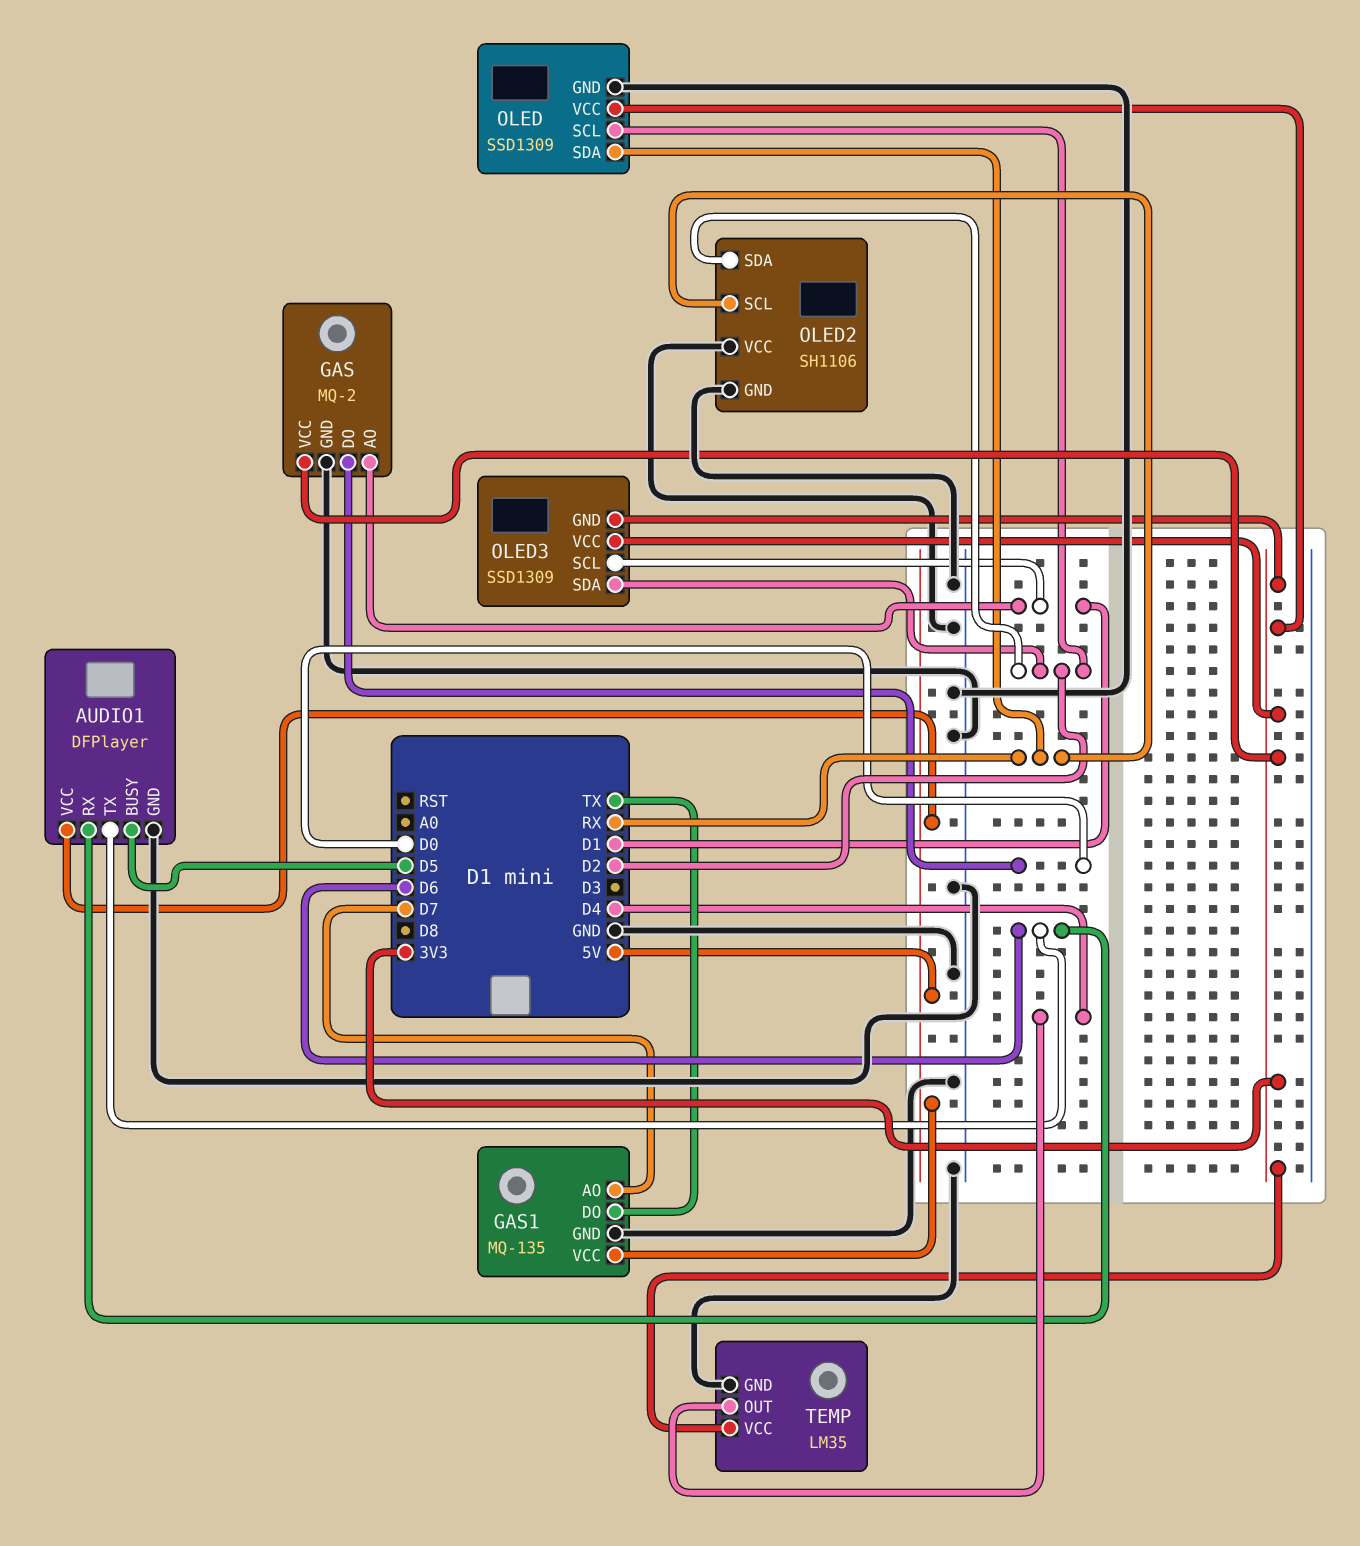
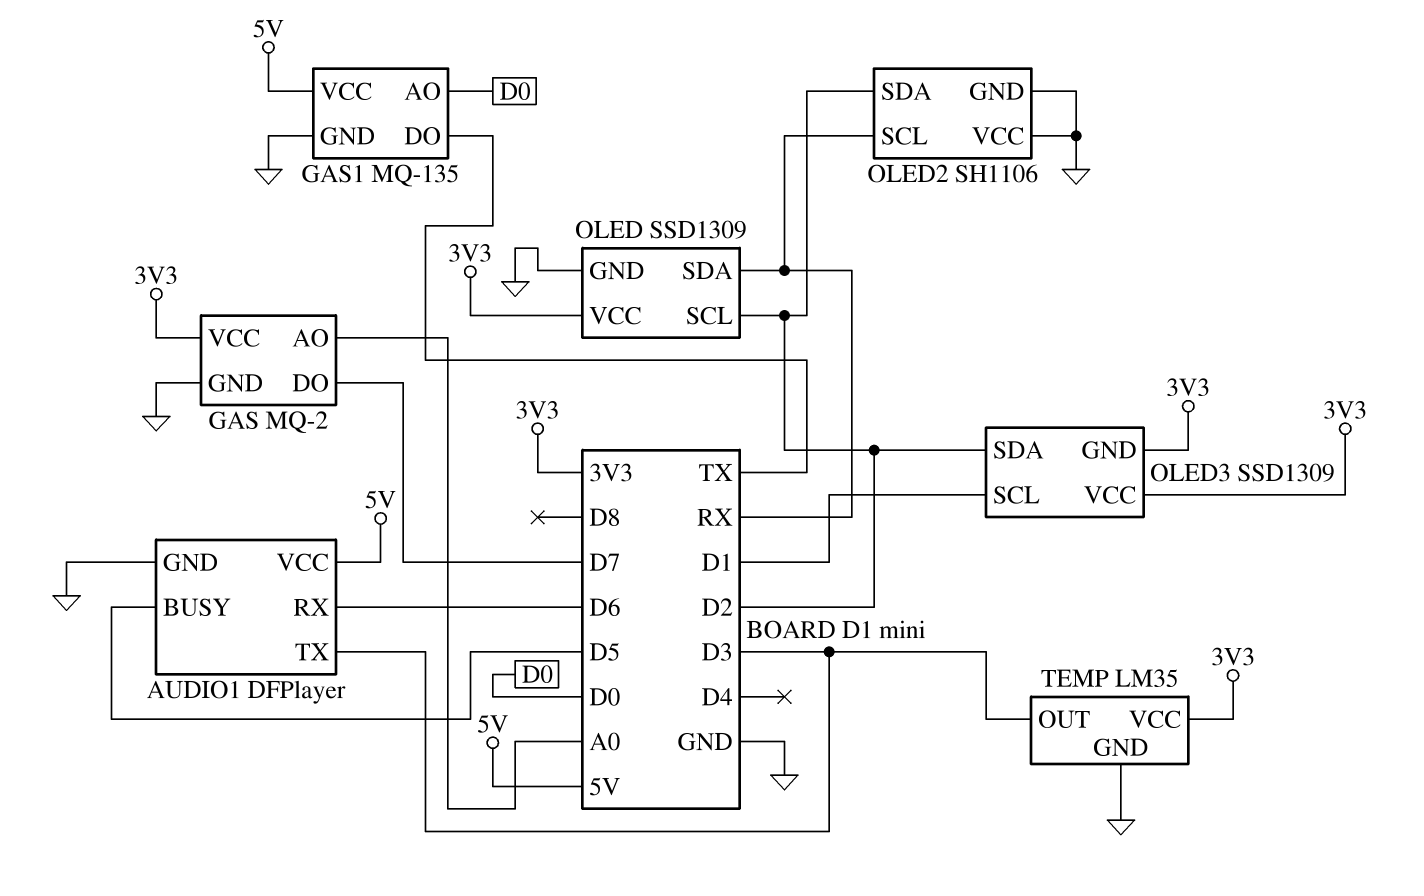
AUDIO1 pin TX: D6 -> D3
GAS pin AO: D1 -> A0
GAS pin DO: D0 -> D7
GAS1 pin AO: D7 -> D0
TEMP pin OUT: D4 -> D3

